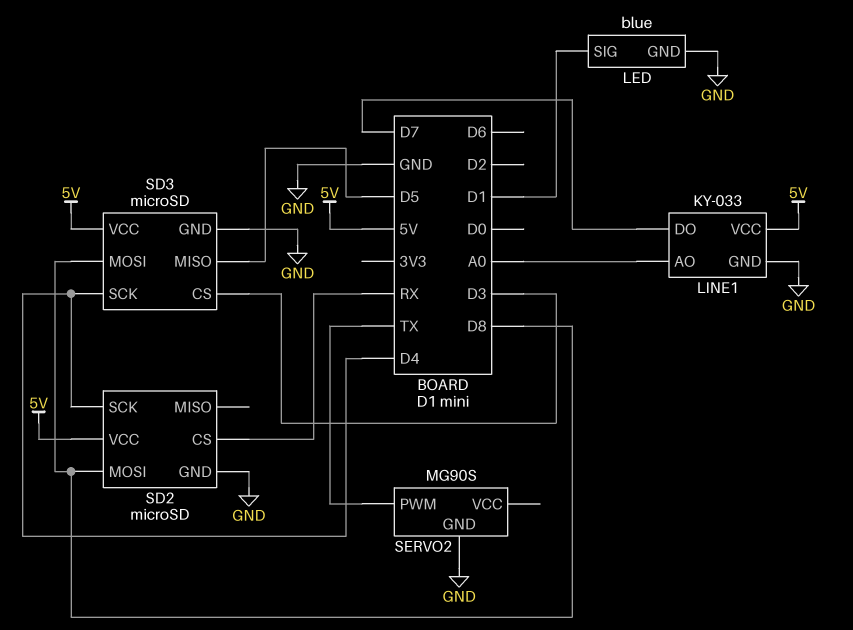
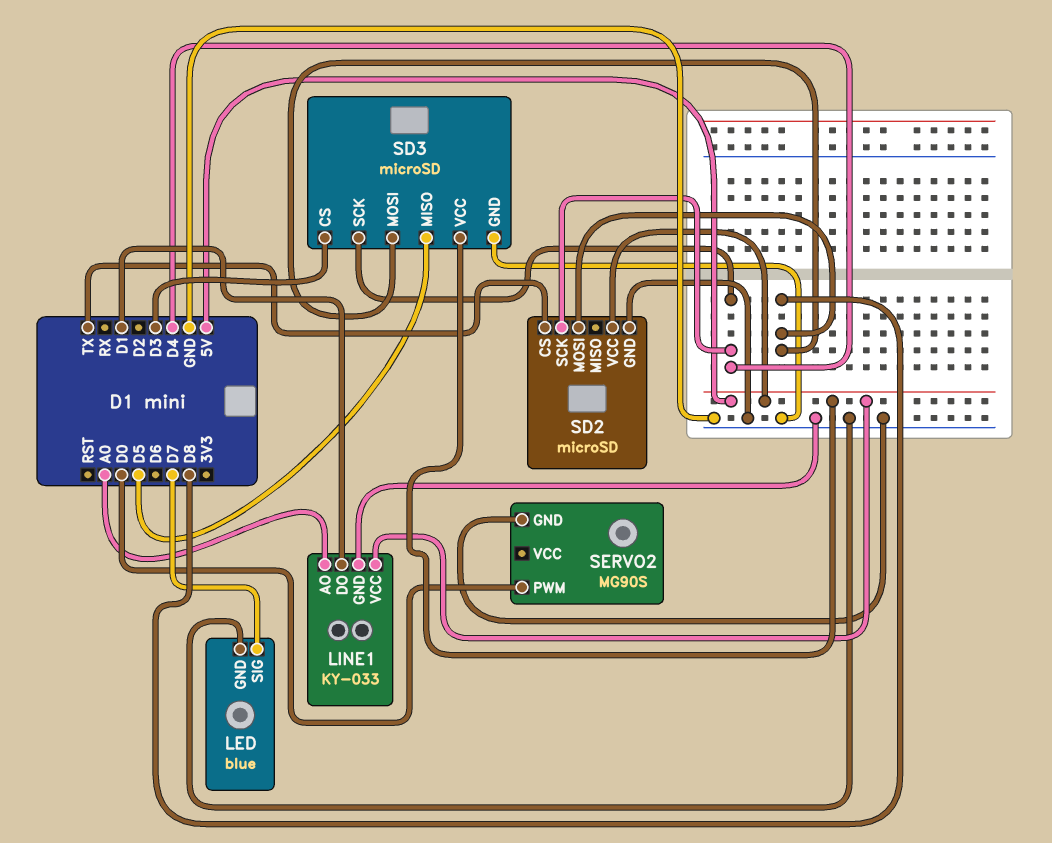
LED pin SIG: D1 -> D7
LINE1 pin DO: D7 -> D1
SD2 pin CS: RX -> TX
SERVO2 pin PWM: TX -> D0

